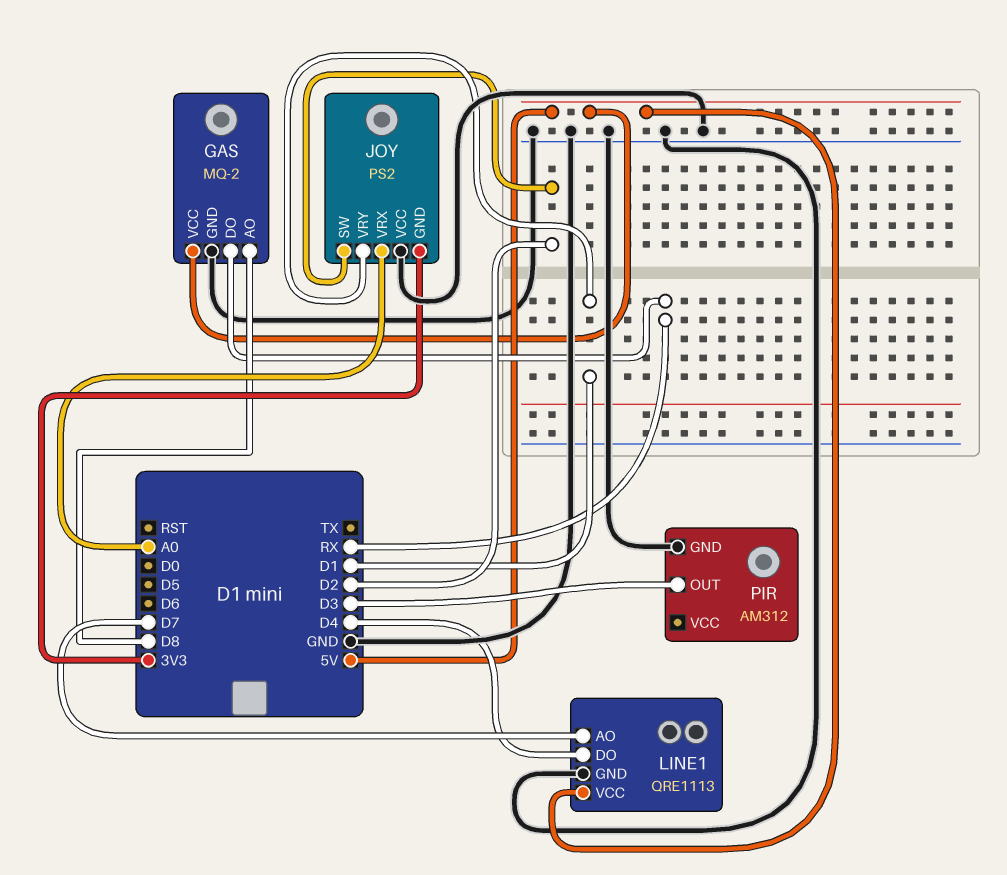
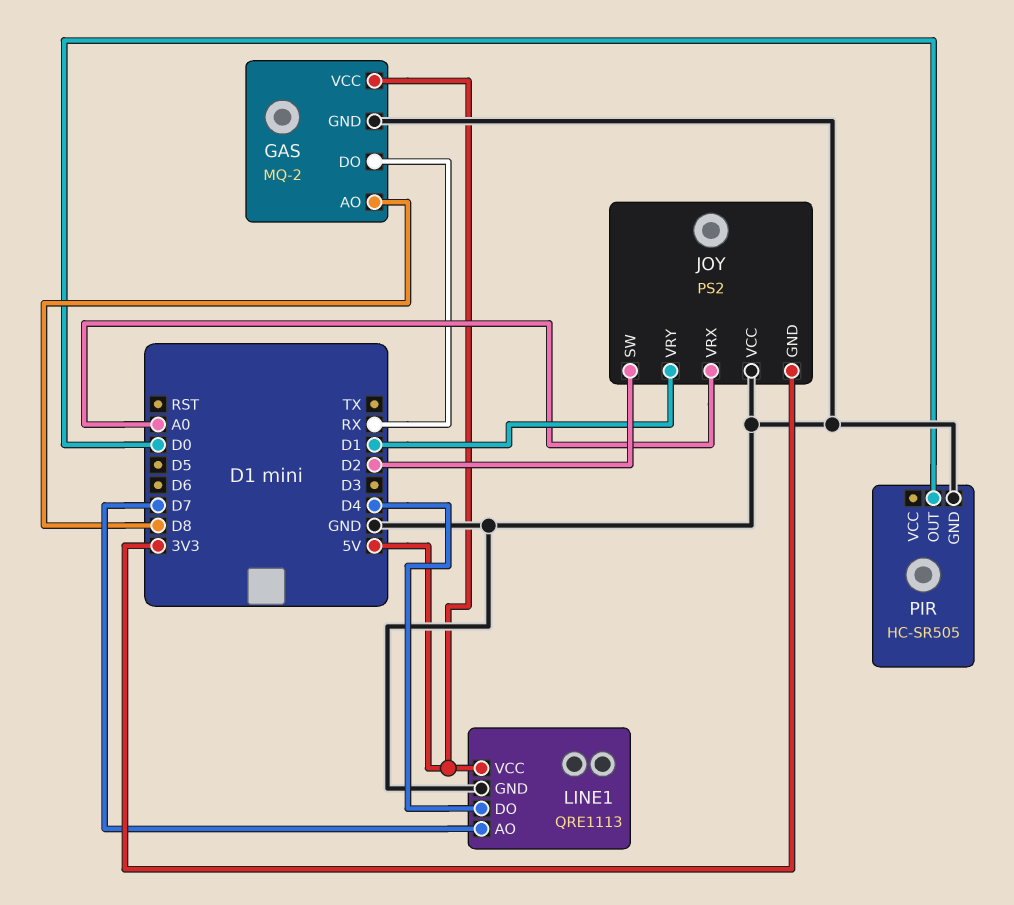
PIR: AM312 -> HC-SR505
PIR pin OUT: D3 -> D0

